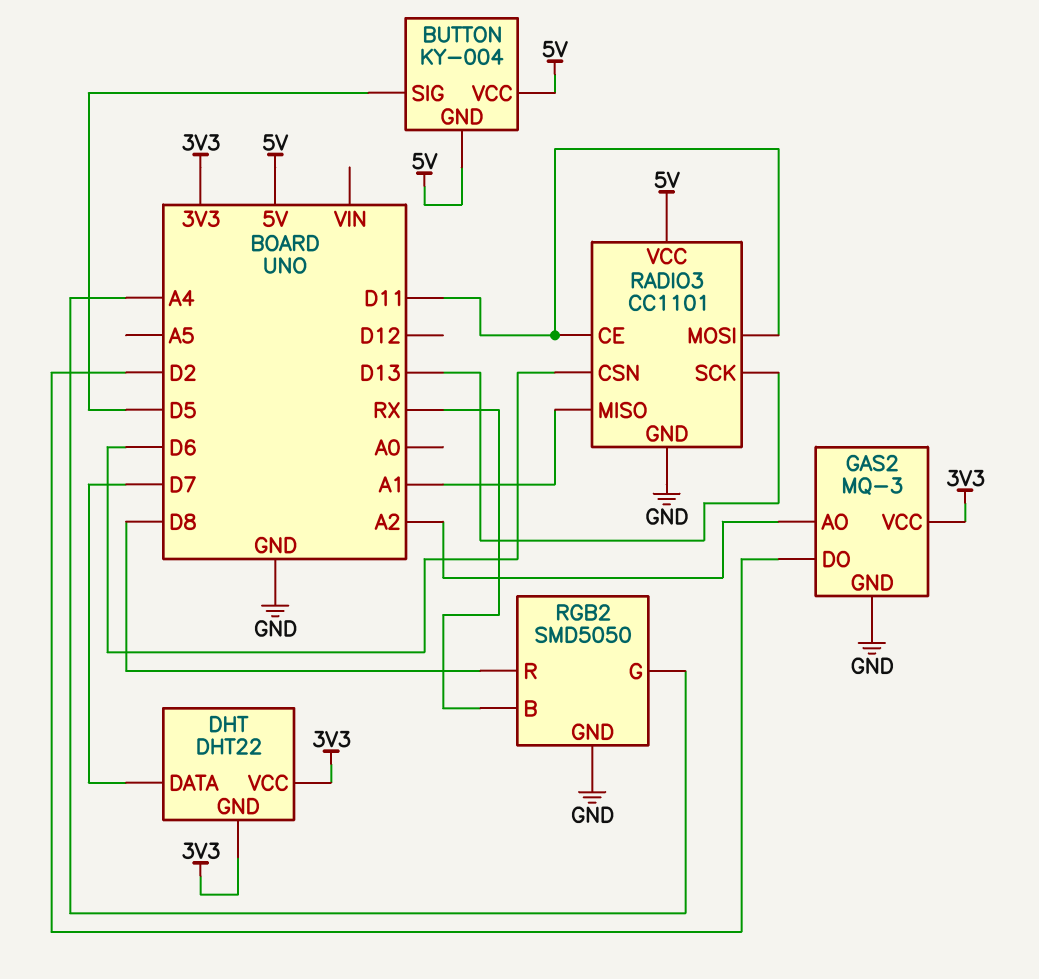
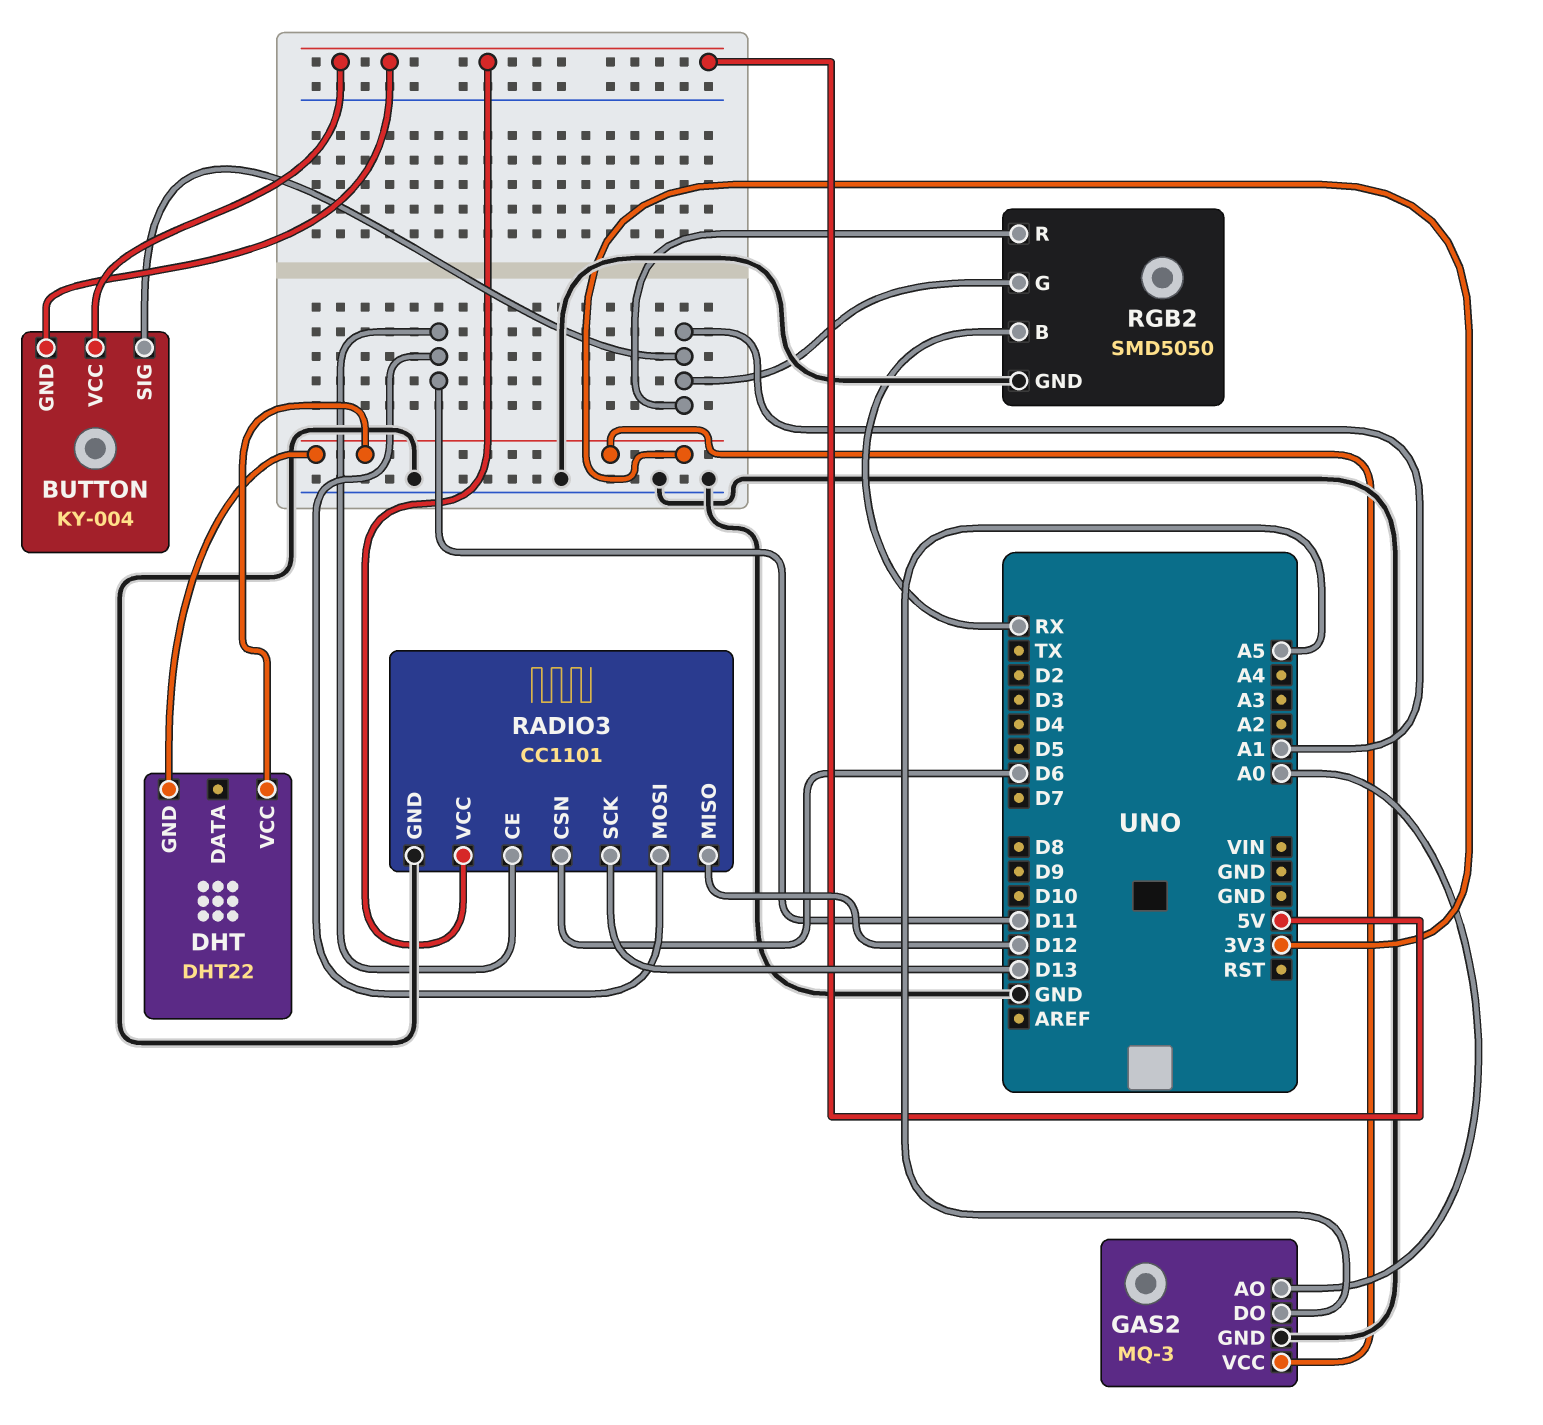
BUTTON pin SIG: D5 -> A1
DHT pin DATA: D7 -> none
GAS2 pin AO: A2 -> A0
GAS2 pin DO: D2 -> A5
RADIO3 pin MISO: A1 -> D12
RGB2 pin G: A4 -> A1
RGB2 pin R: D8 -> A1

